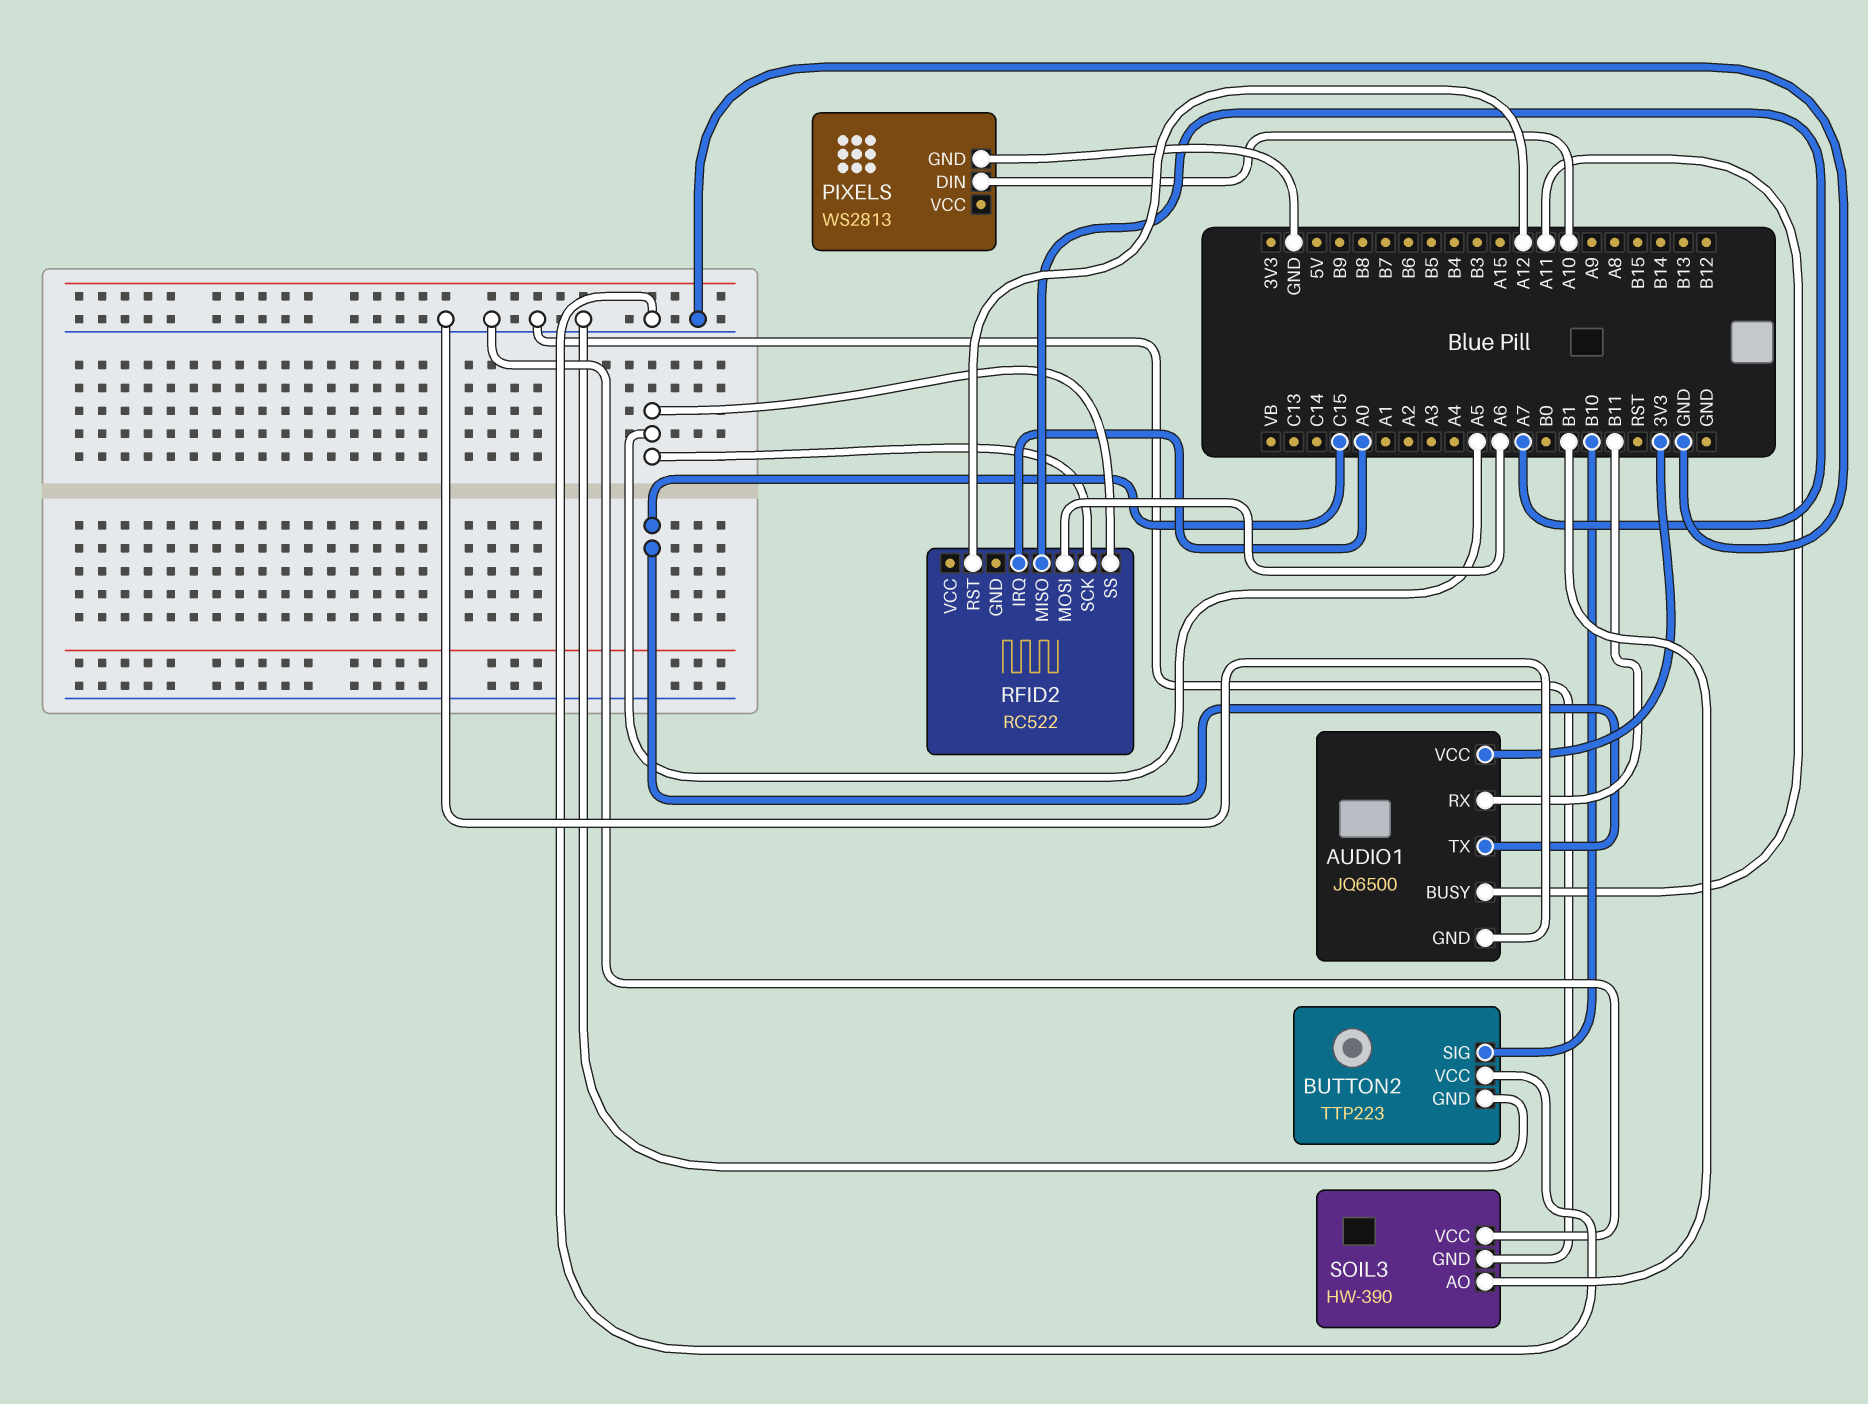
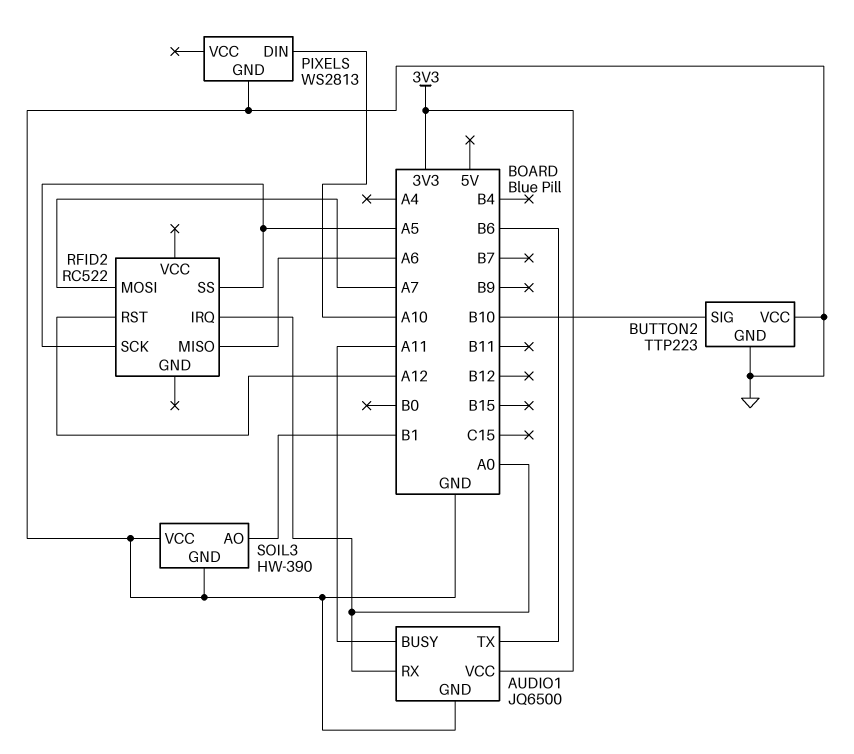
AUDIO1 pin RX: B11 -> A0
AUDIO1 pin TX: C15 -> B6
RFID2 pin MISO: A7 -> A6
RFID2 pin MOSI: A6 -> A7

